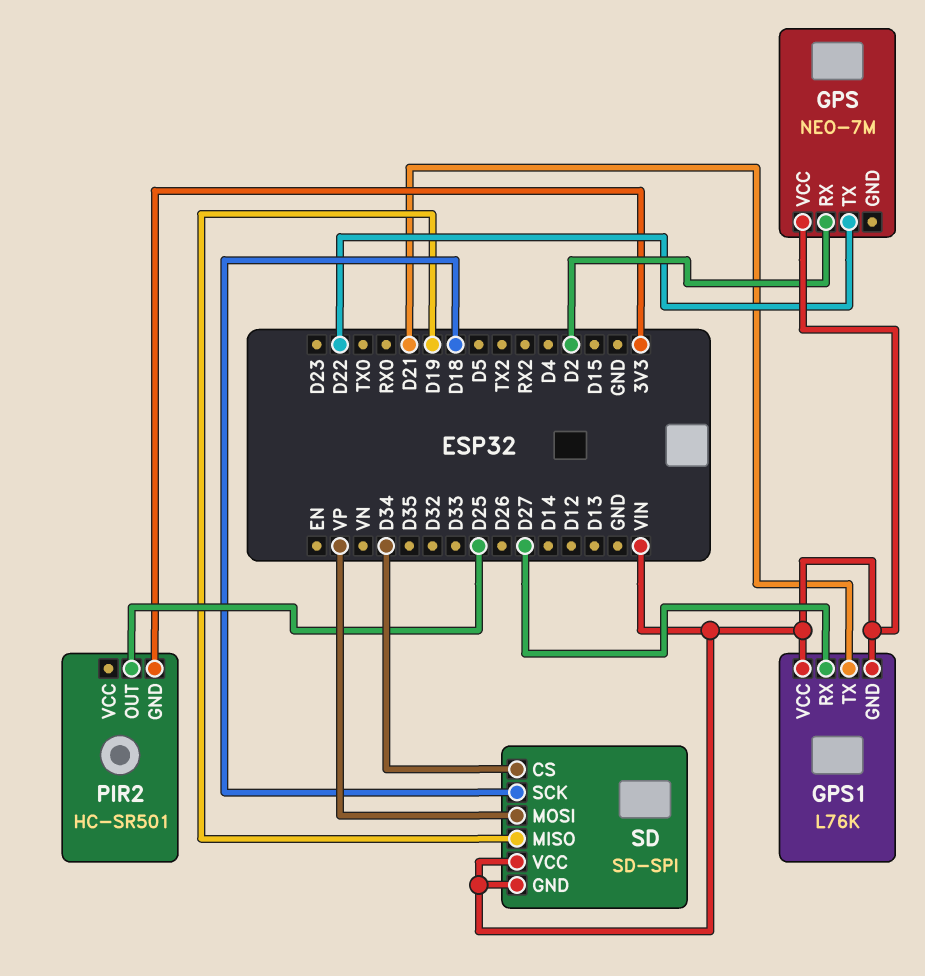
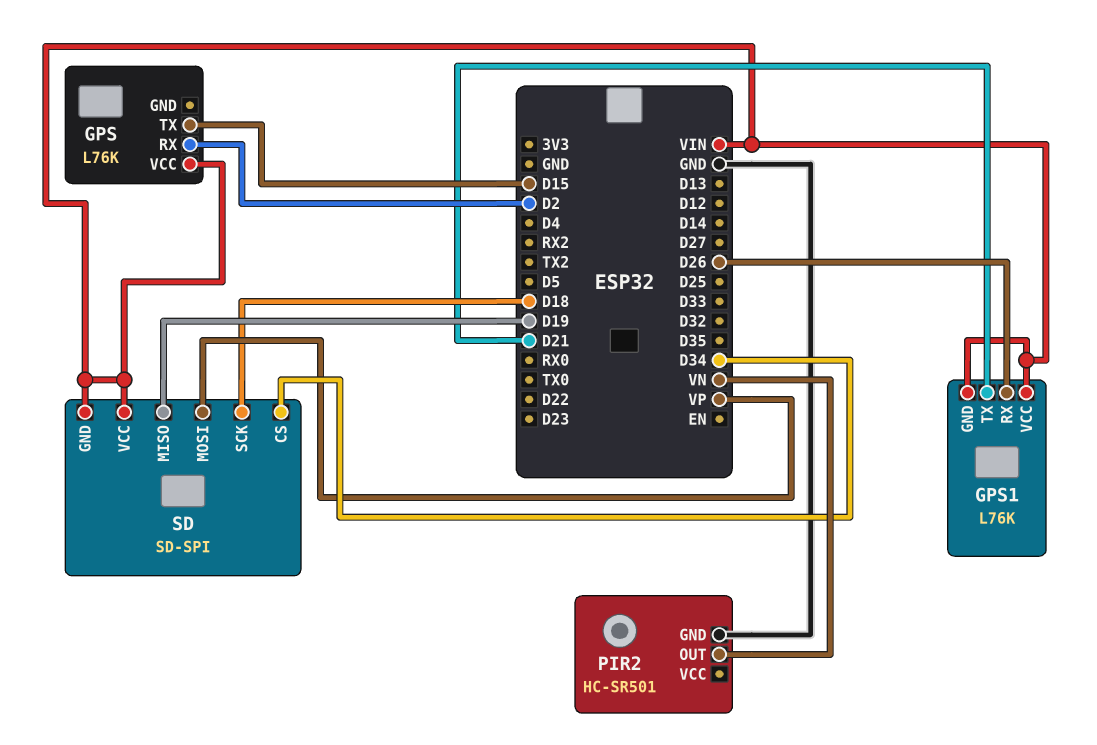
GPS: NEO-7M -> L76K
GPS pin TX: D22 -> D15
GPS1 pin RX: D27 -> D26
PIR2 pin GND: 3V3 -> GND
PIR2 pin OUT: D25 -> VN

